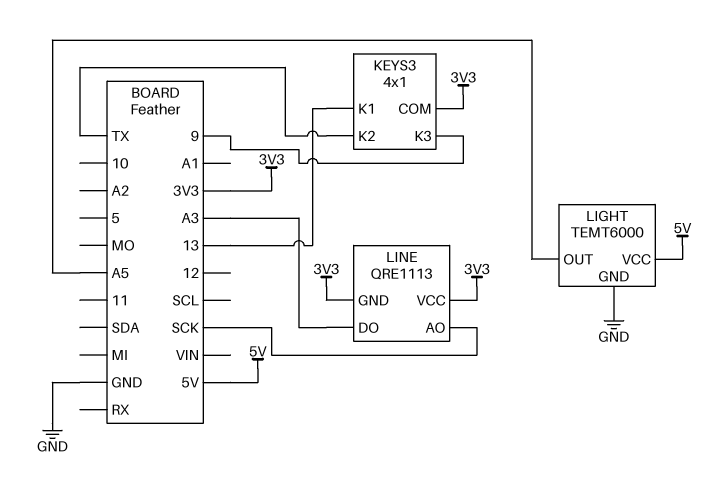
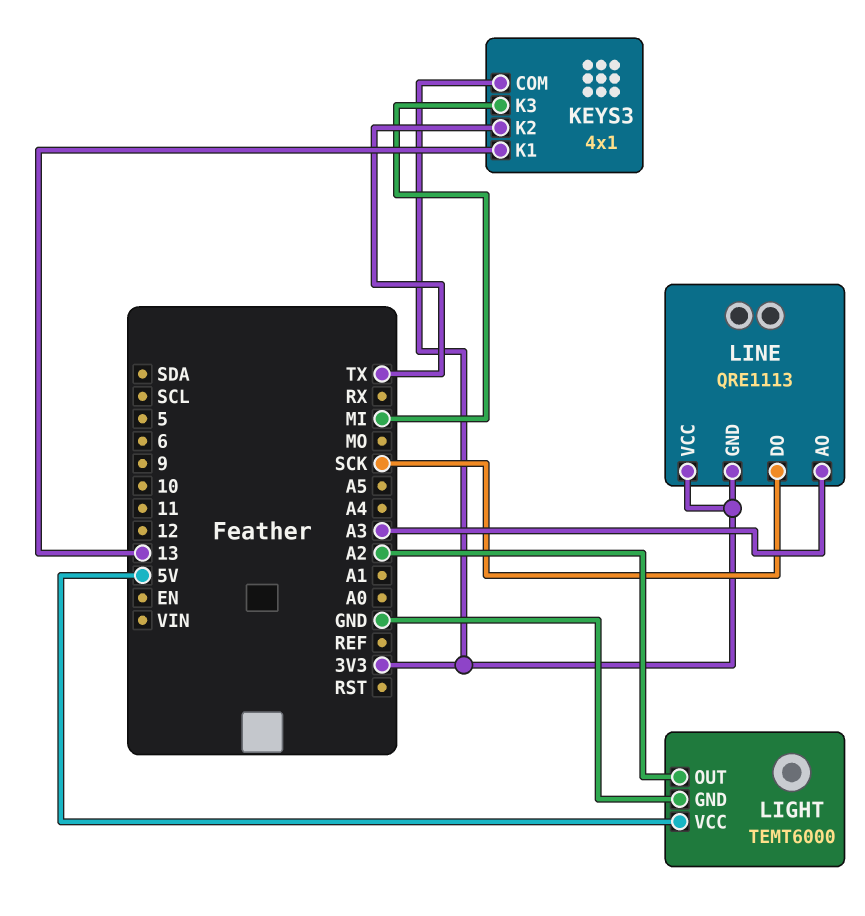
KEYS3 pin K3: 9 -> MI
LIGHT pin OUT: A5 -> A2
LINE pin AO: SCK -> A3
LINE pin DO: A3 -> SCK

